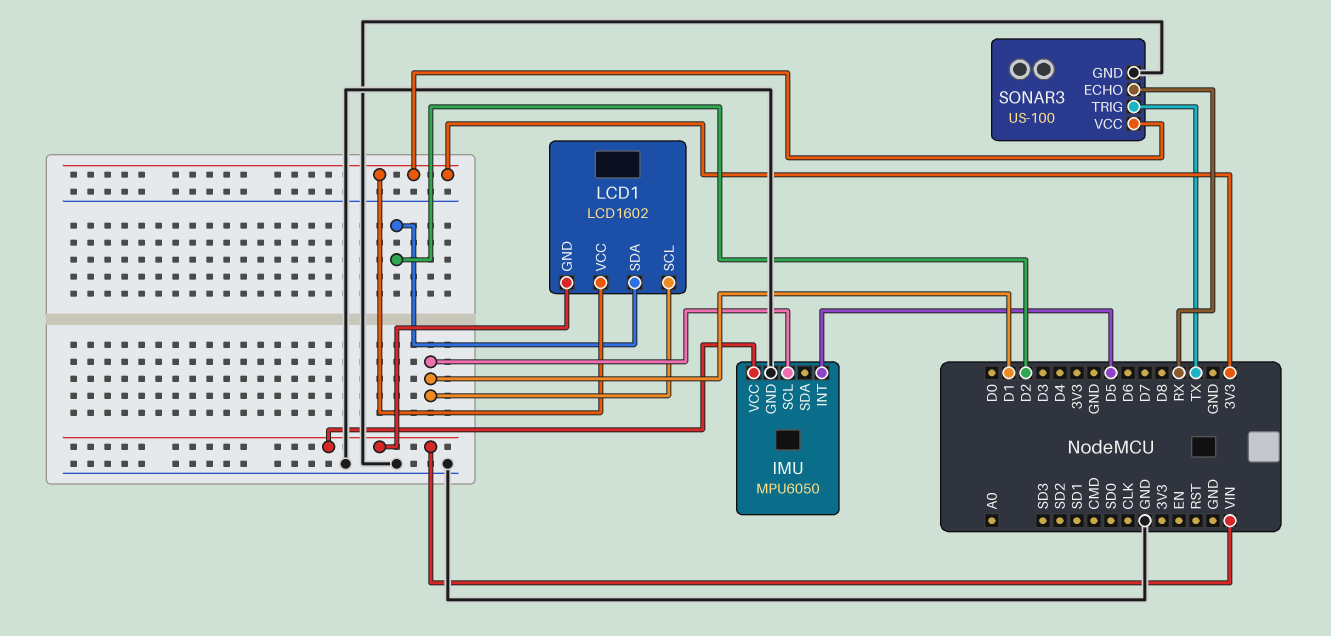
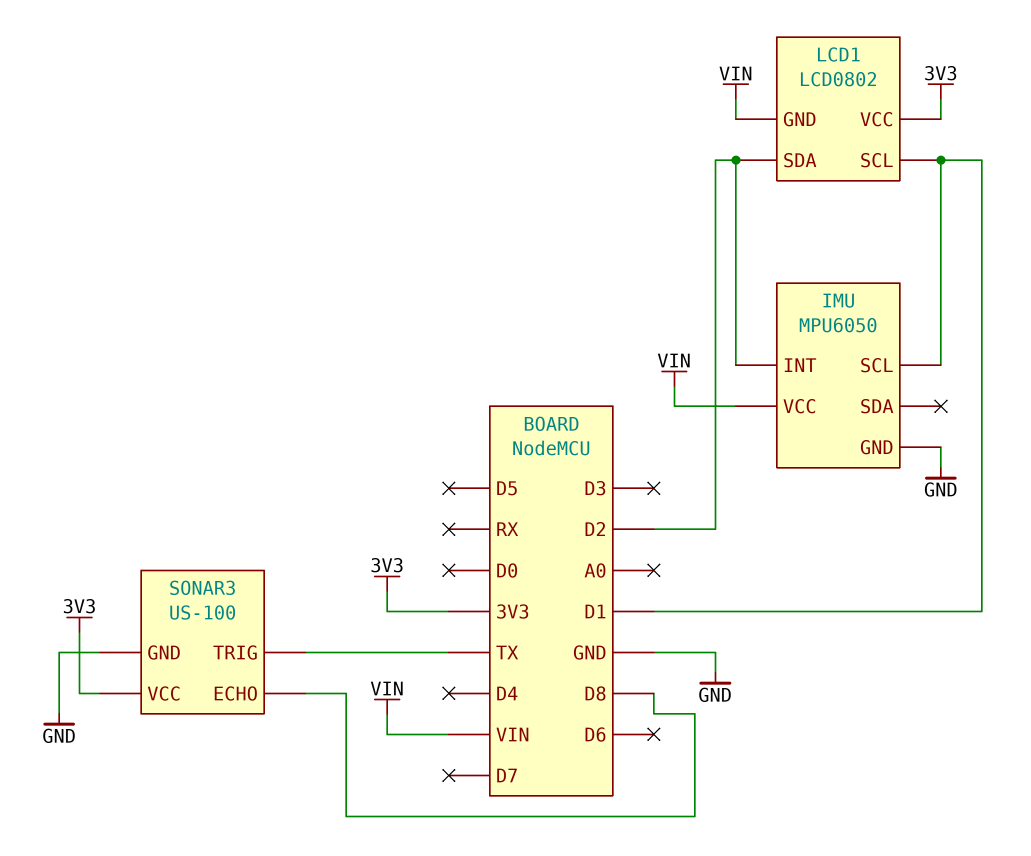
IMU pin INT: D5 -> D2
LCD1: LCD1602 -> LCD0802
SONAR3 pin ECHO: RX -> D8

